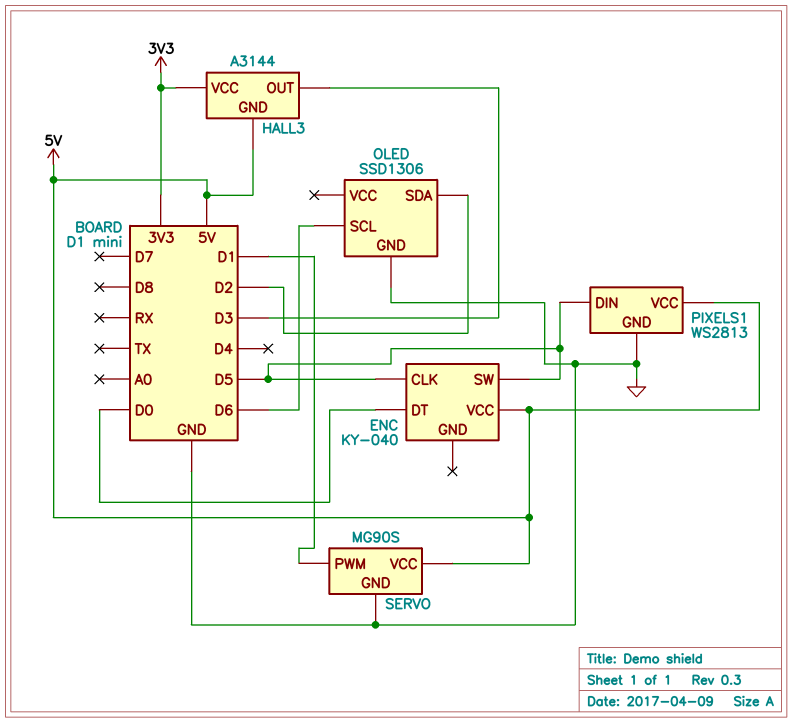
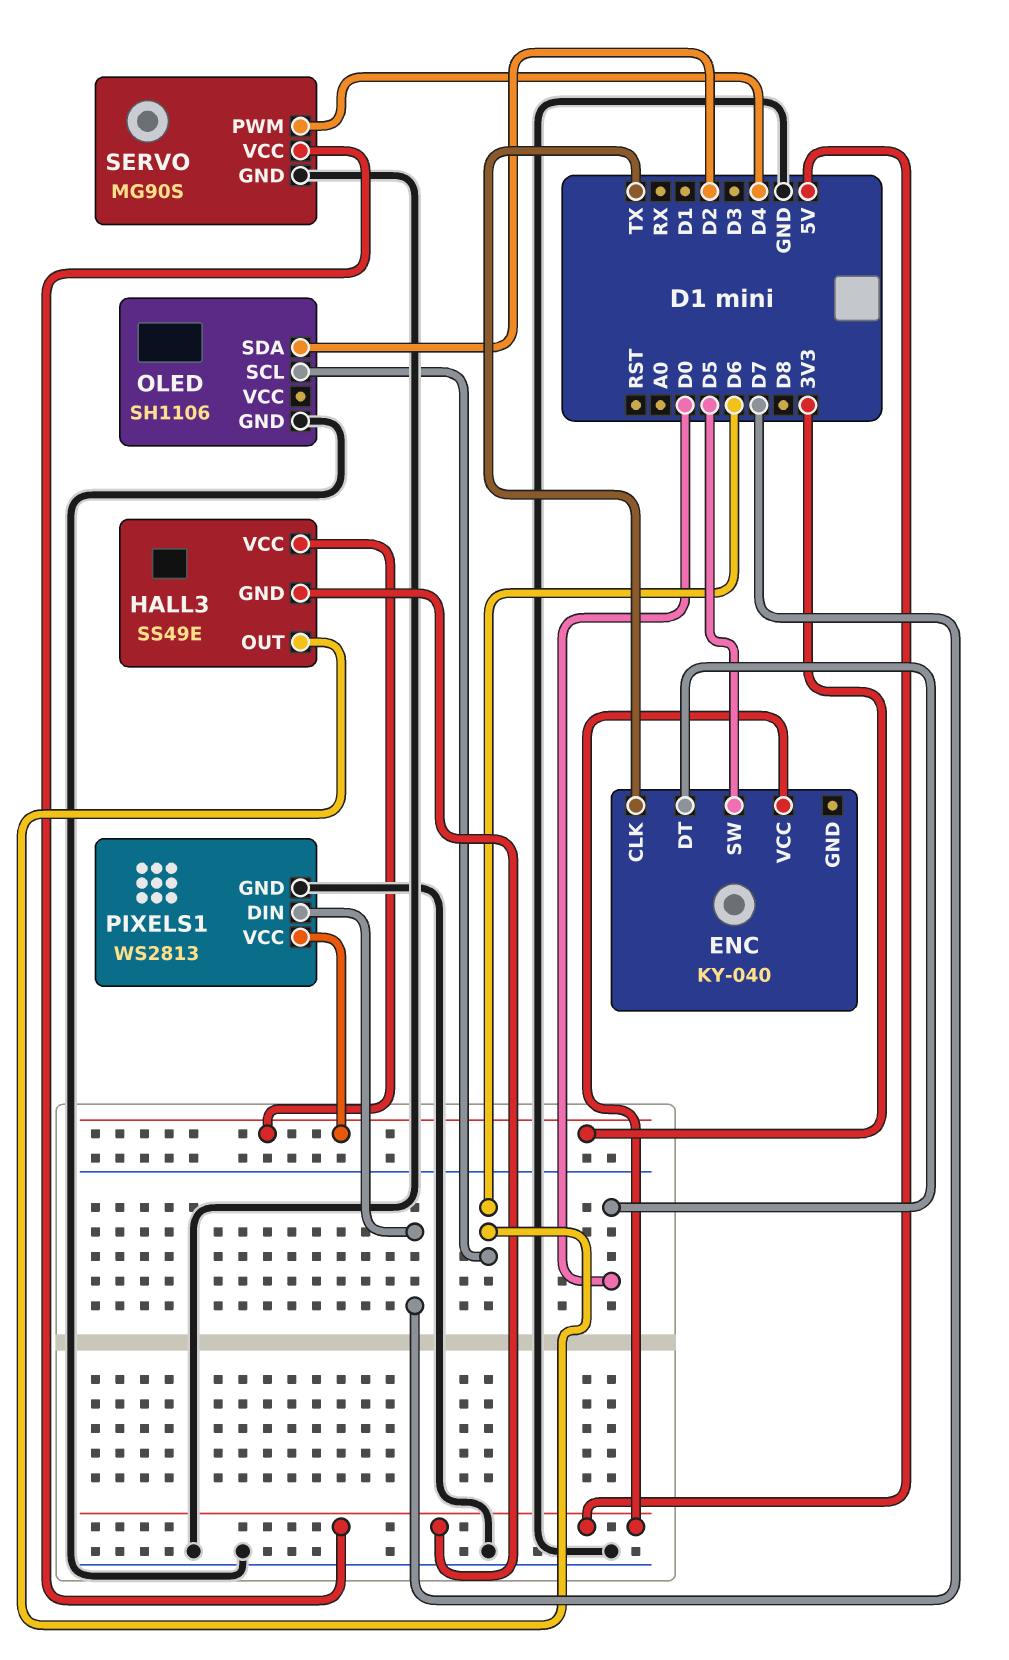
ENC pin CLK: D5 -> TX
HALL3: A3144 -> SS49E
HALL3 pin OUT: D3 -> D6
OLED: SSD1306 -> SH1106
PIXELS1 pin DIN: D5 -> D7
PIXELS1 pin VCC: 5V -> 3V3
SERVO pin PWM: D1 -> D4

